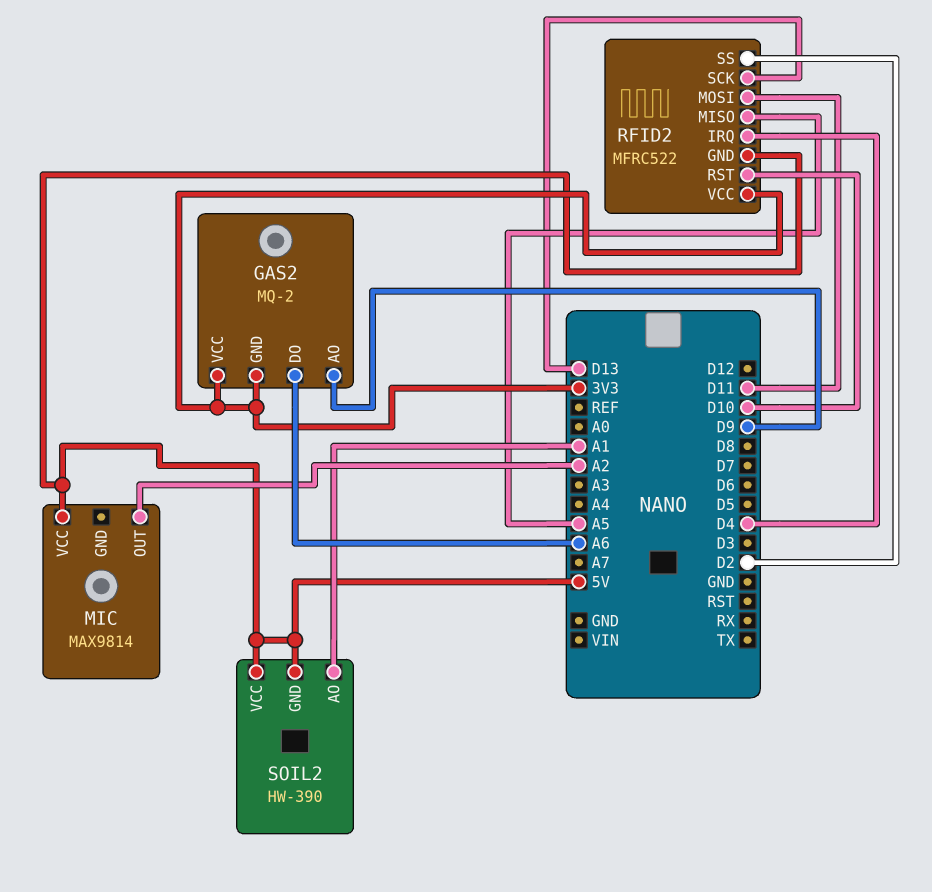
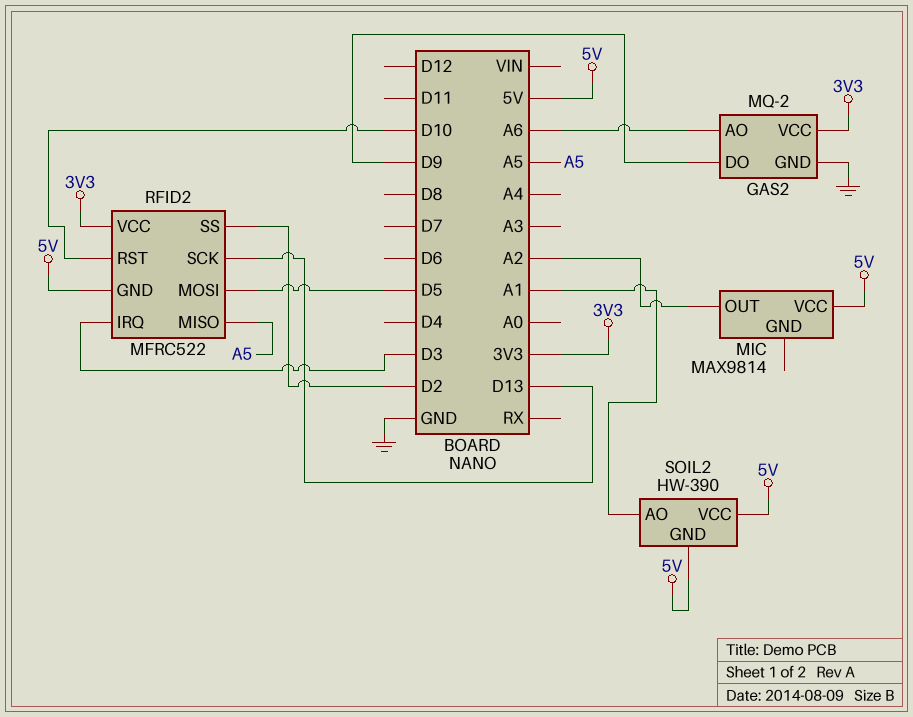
GAS2 pin AO: D9 -> A6
GAS2 pin DO: A6 -> D9
GAS2 pin GND: 3V3 -> GND
RFID2 pin IRQ: D4 -> D3
RFID2 pin MOSI: D11 -> D5

